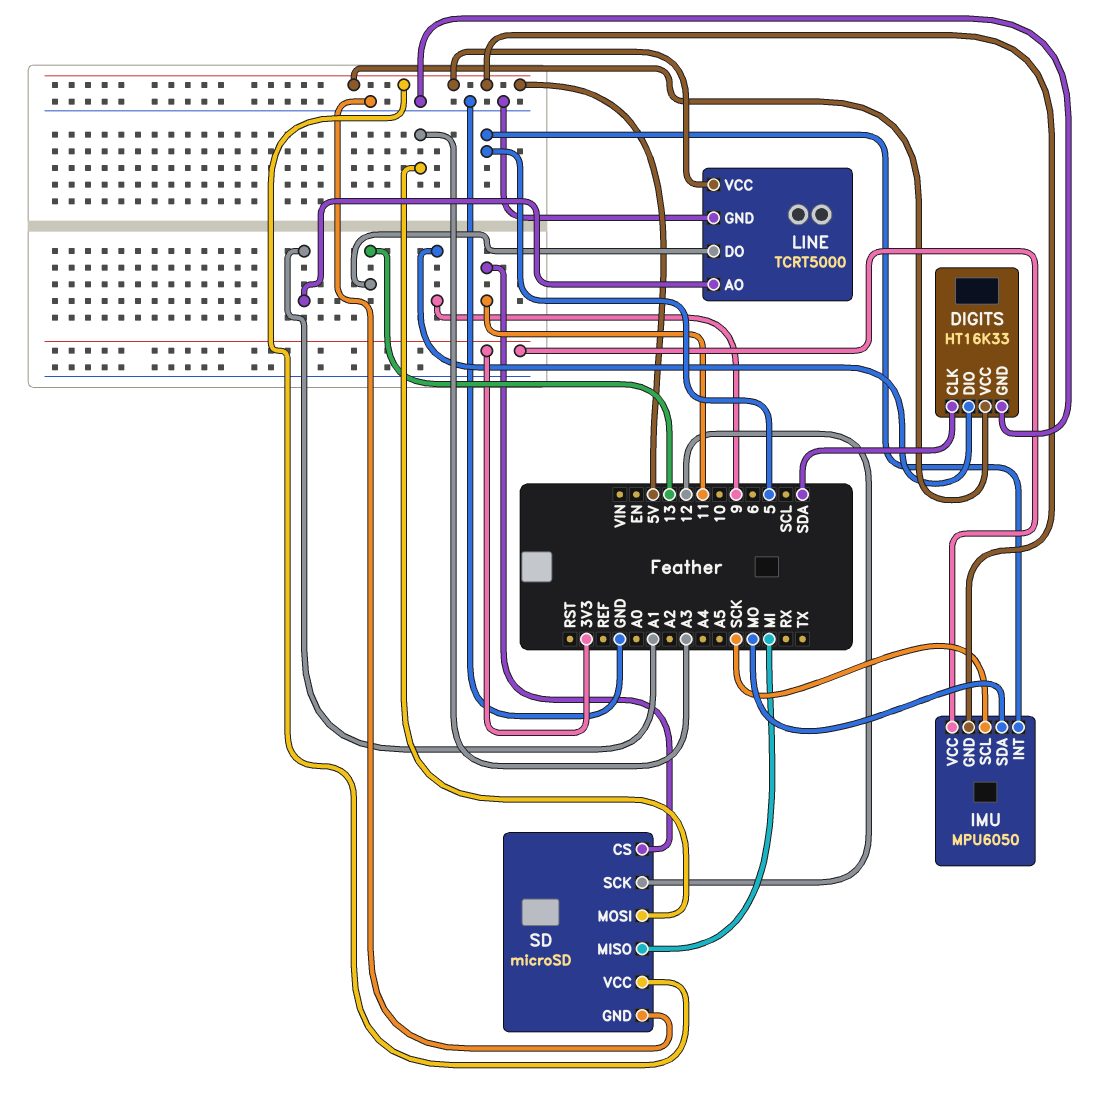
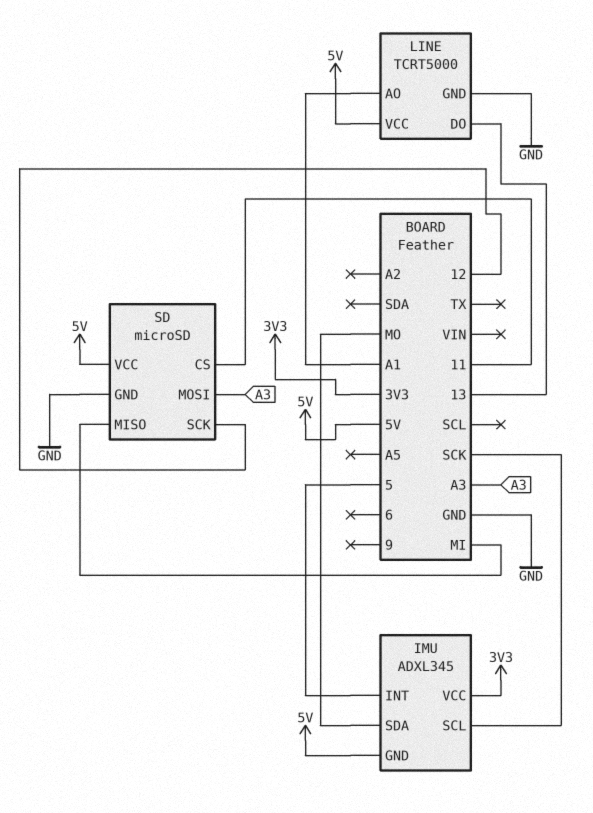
DIGITS: HT16K33 -> none
DIGITS pin CLK: SDA -> none
DIGITS pin DIO: 9 -> none
DIGITS pin GND: GND -> none
DIGITS pin VCC: 5V -> none
IMU: MPU6050 -> ADXL345

